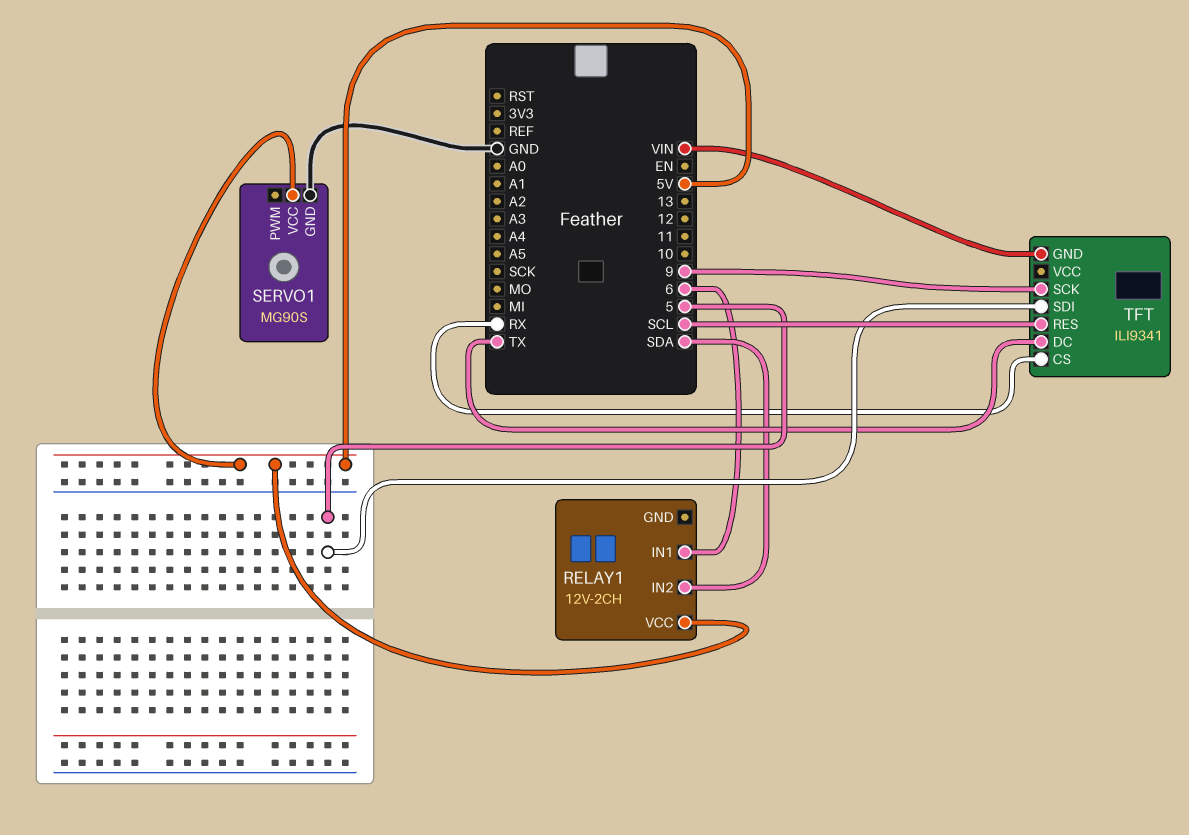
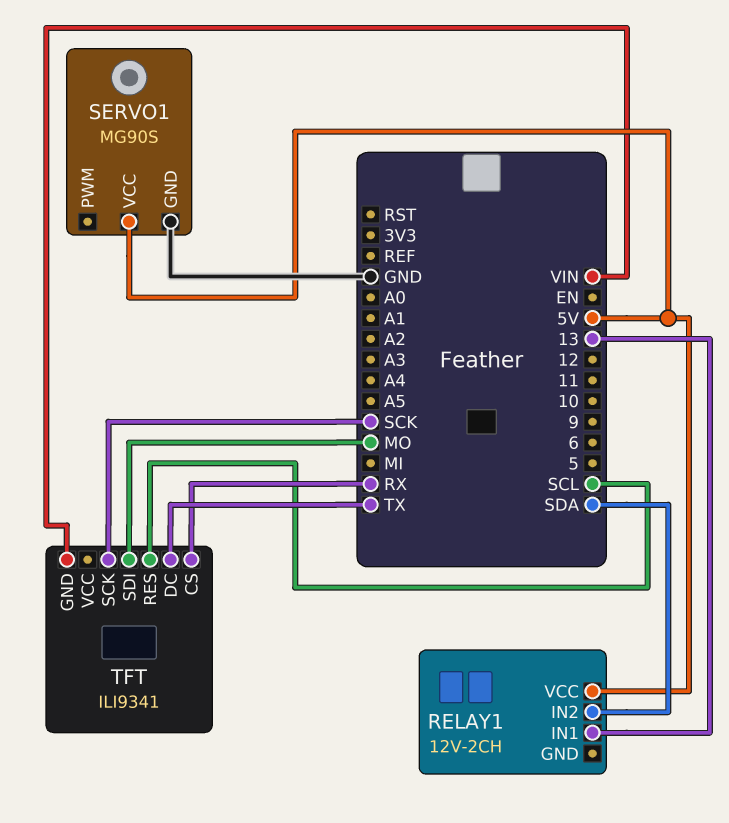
RELAY1 pin IN1: 6 -> 13
TFT pin SCK: 9 -> SCK
TFT pin SDI: 5 -> MO

